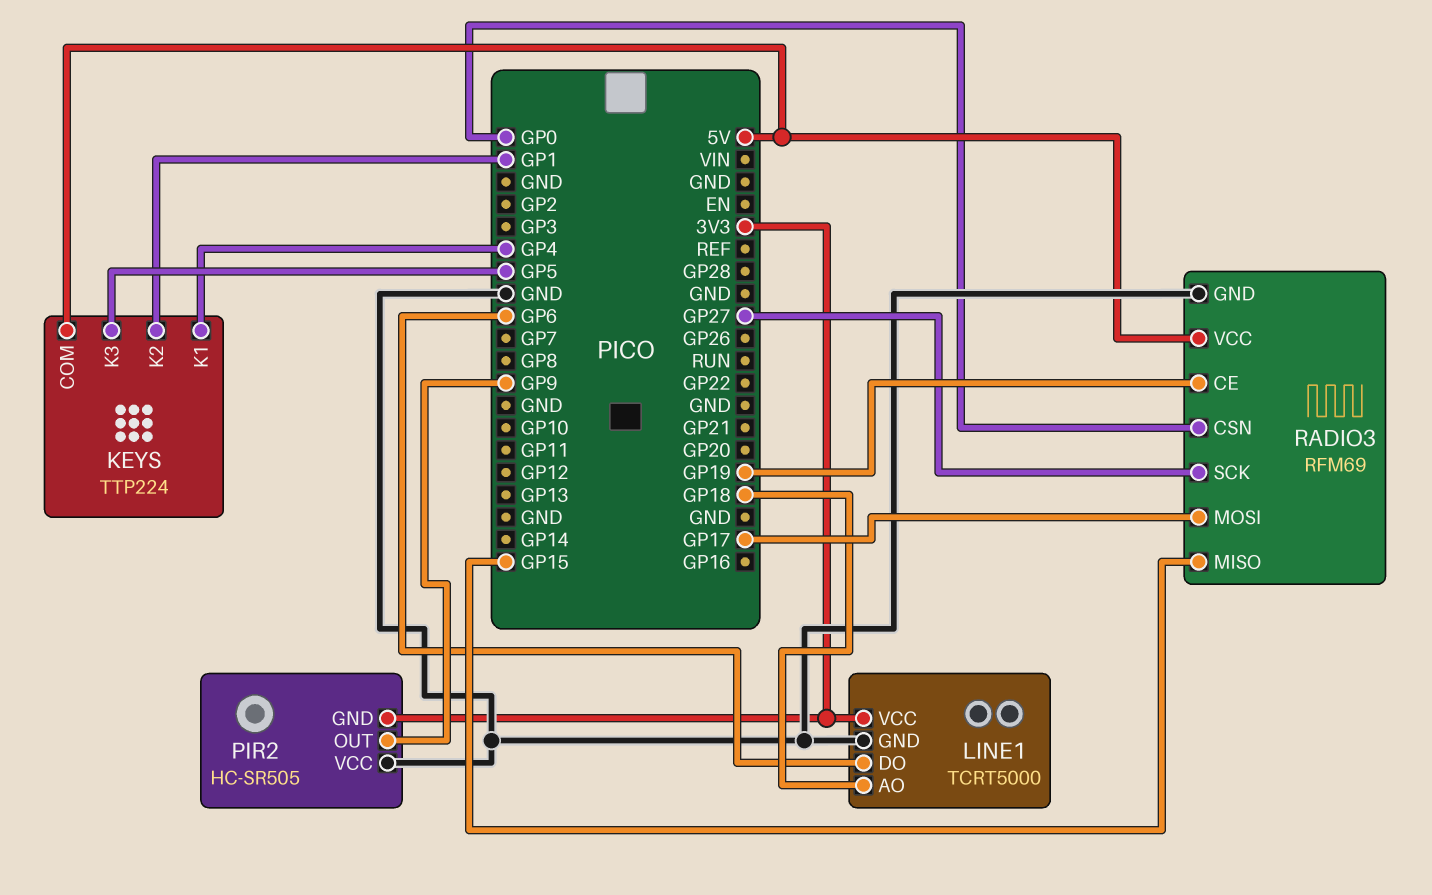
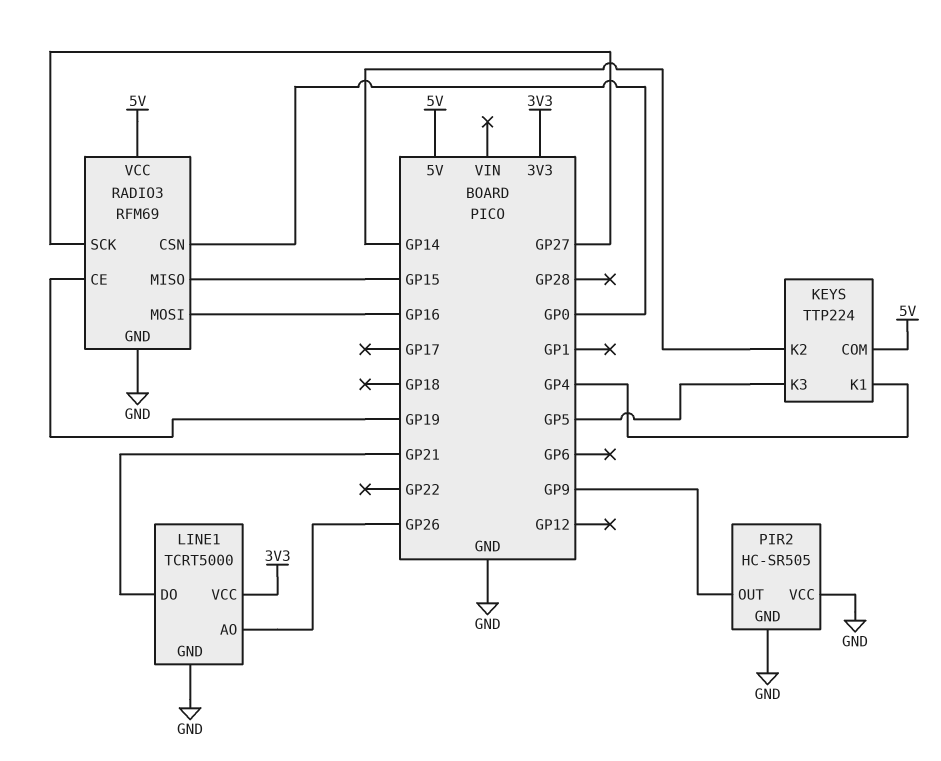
KEYS pin K2: GP1 -> GP14
LINE1 pin AO: GP18 -> GP26
LINE1 pin DO: GP6 -> GP21
PIR2 pin GND: 3V3 -> GND
RADIO3 pin MOSI: GP17 -> GP16

